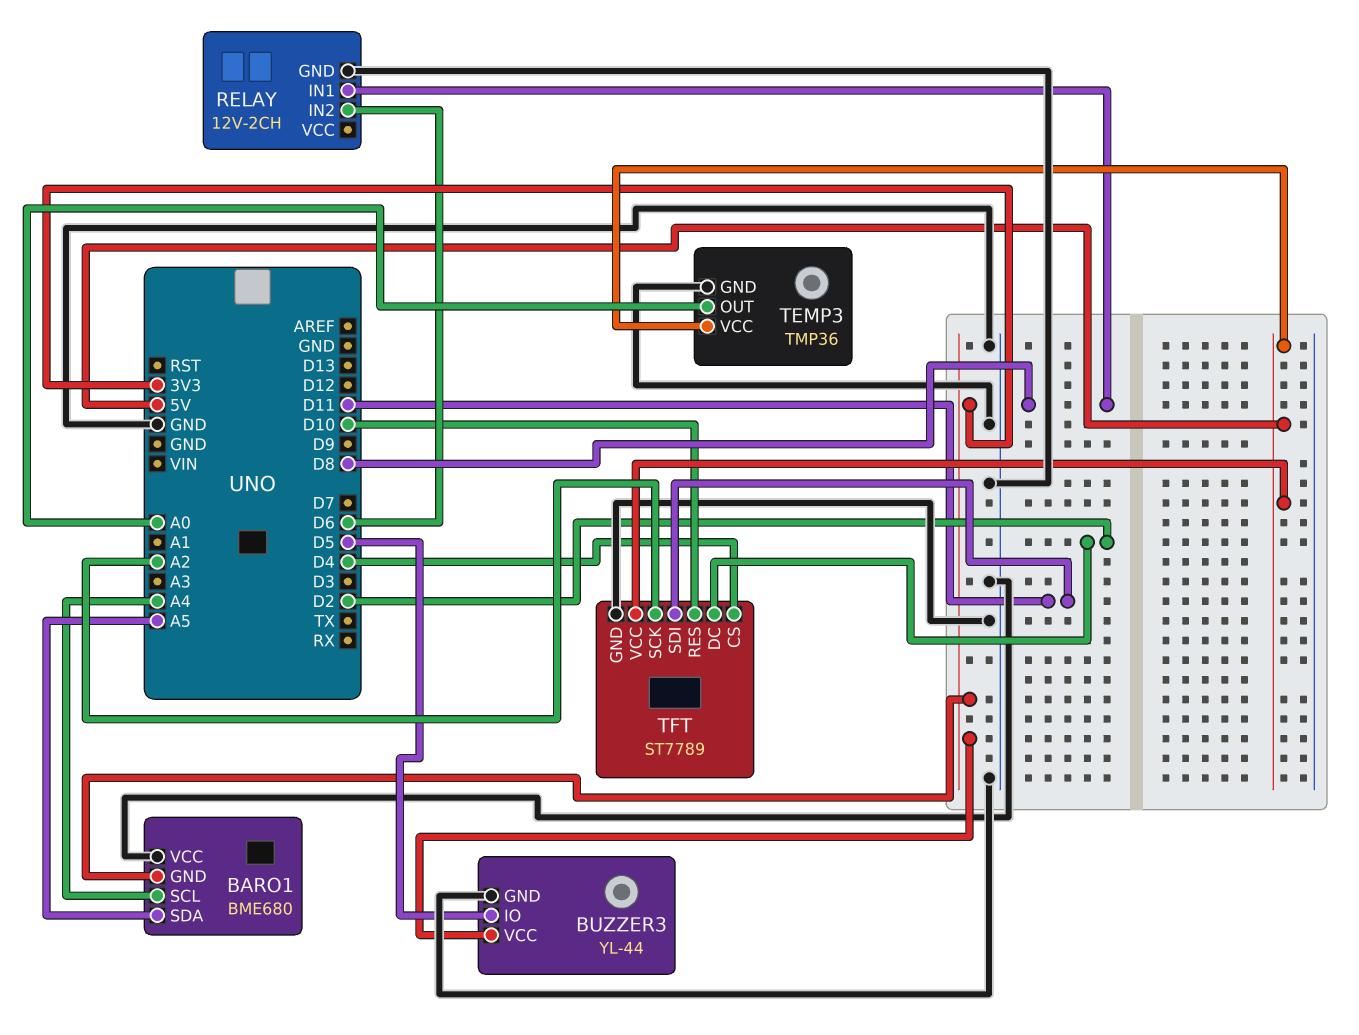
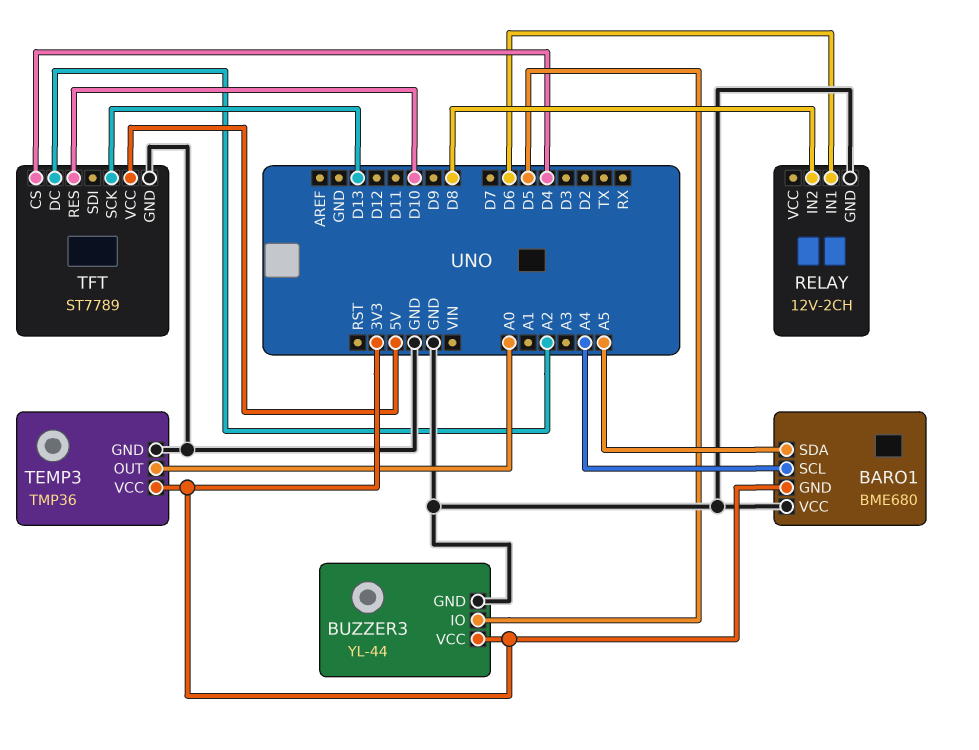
RELAY pin IN1: D8 -> D6
RELAY pin IN2: D6 -> D8
TEMP3 pin VCC: 5V -> 3V3
TFT pin DC: D2 -> A2
TFT pin SCK: A2 -> D13
TFT pin SDI: D11 -> none

